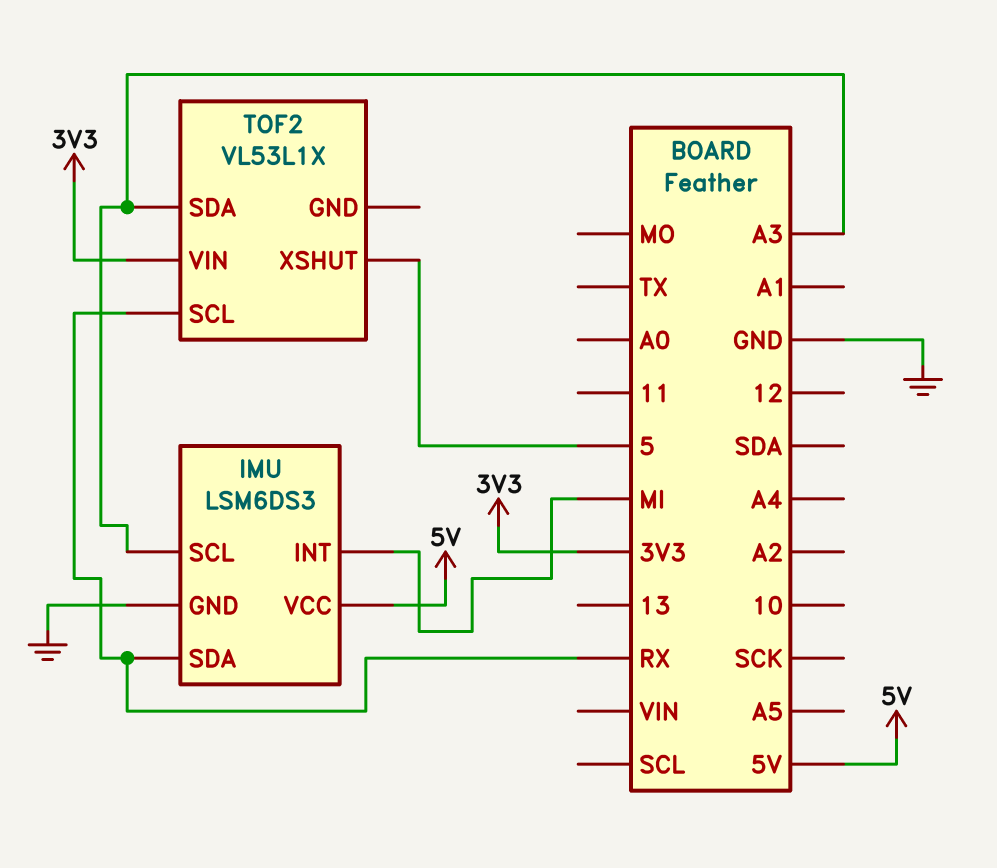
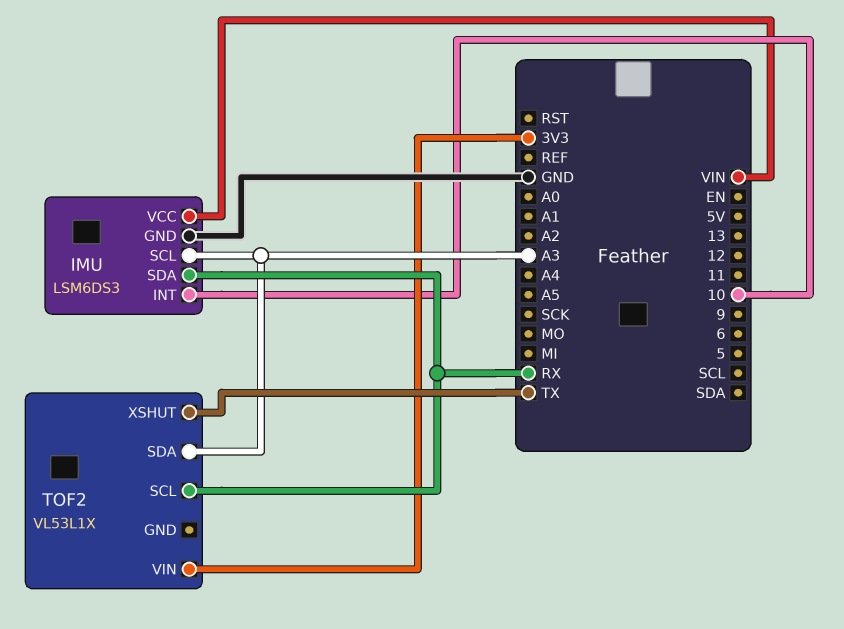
IMU pin INT: MI -> 10
IMU pin VCC: 5V -> VIN
TOF2 pin XSHUT: 5 -> TX

